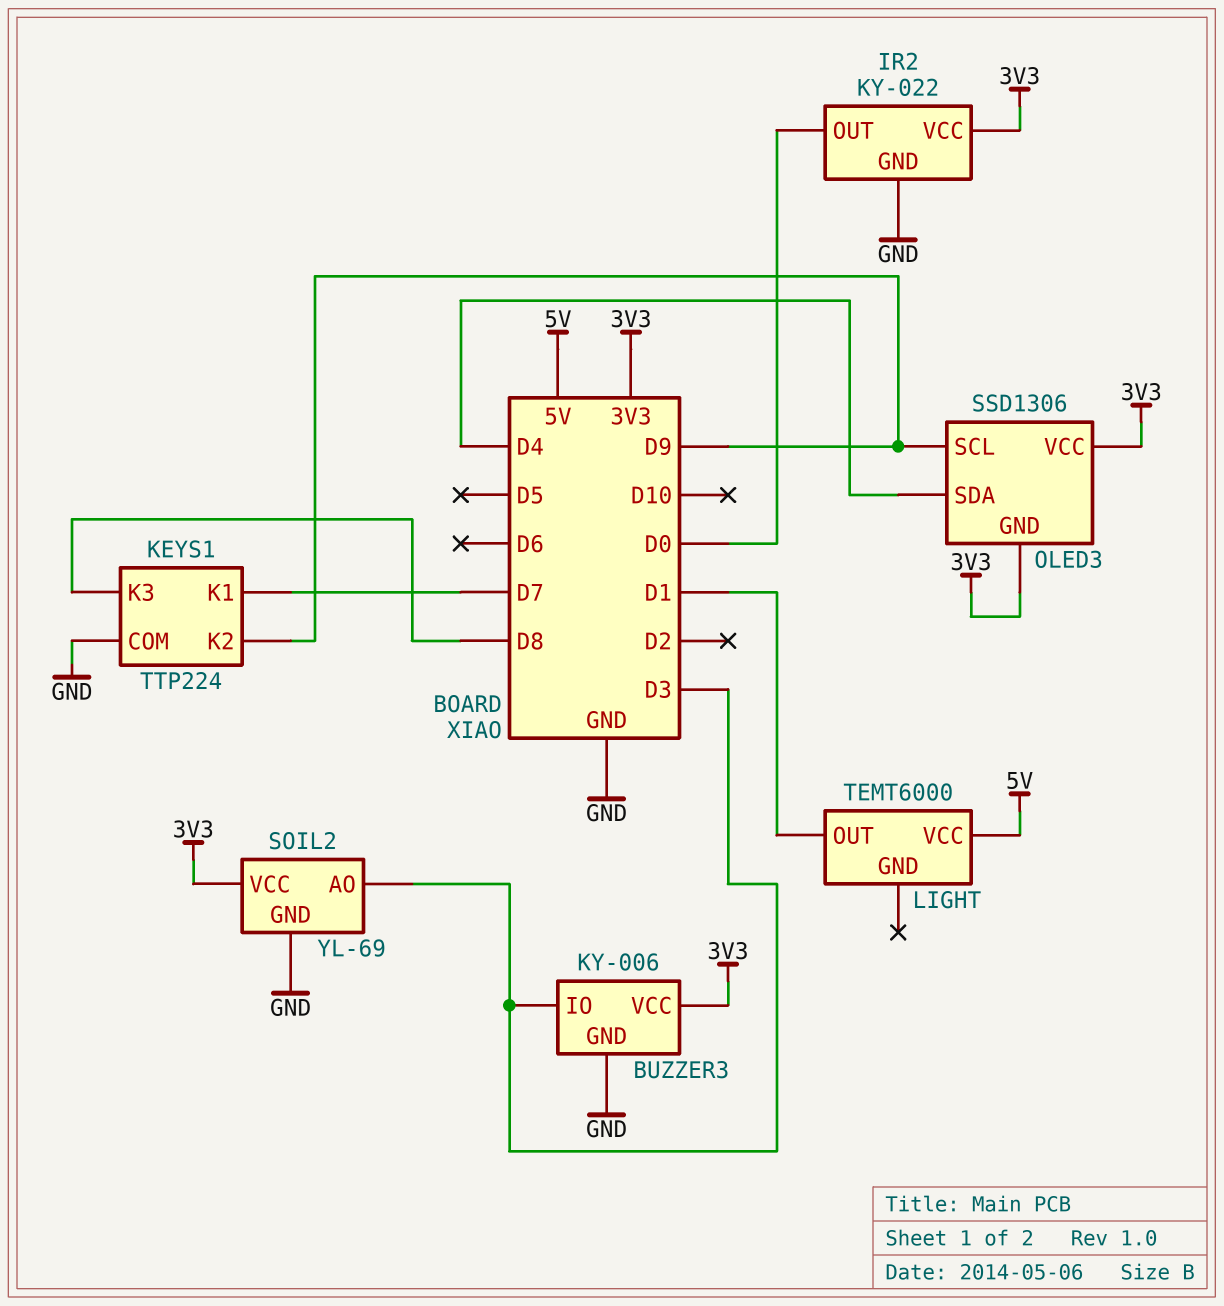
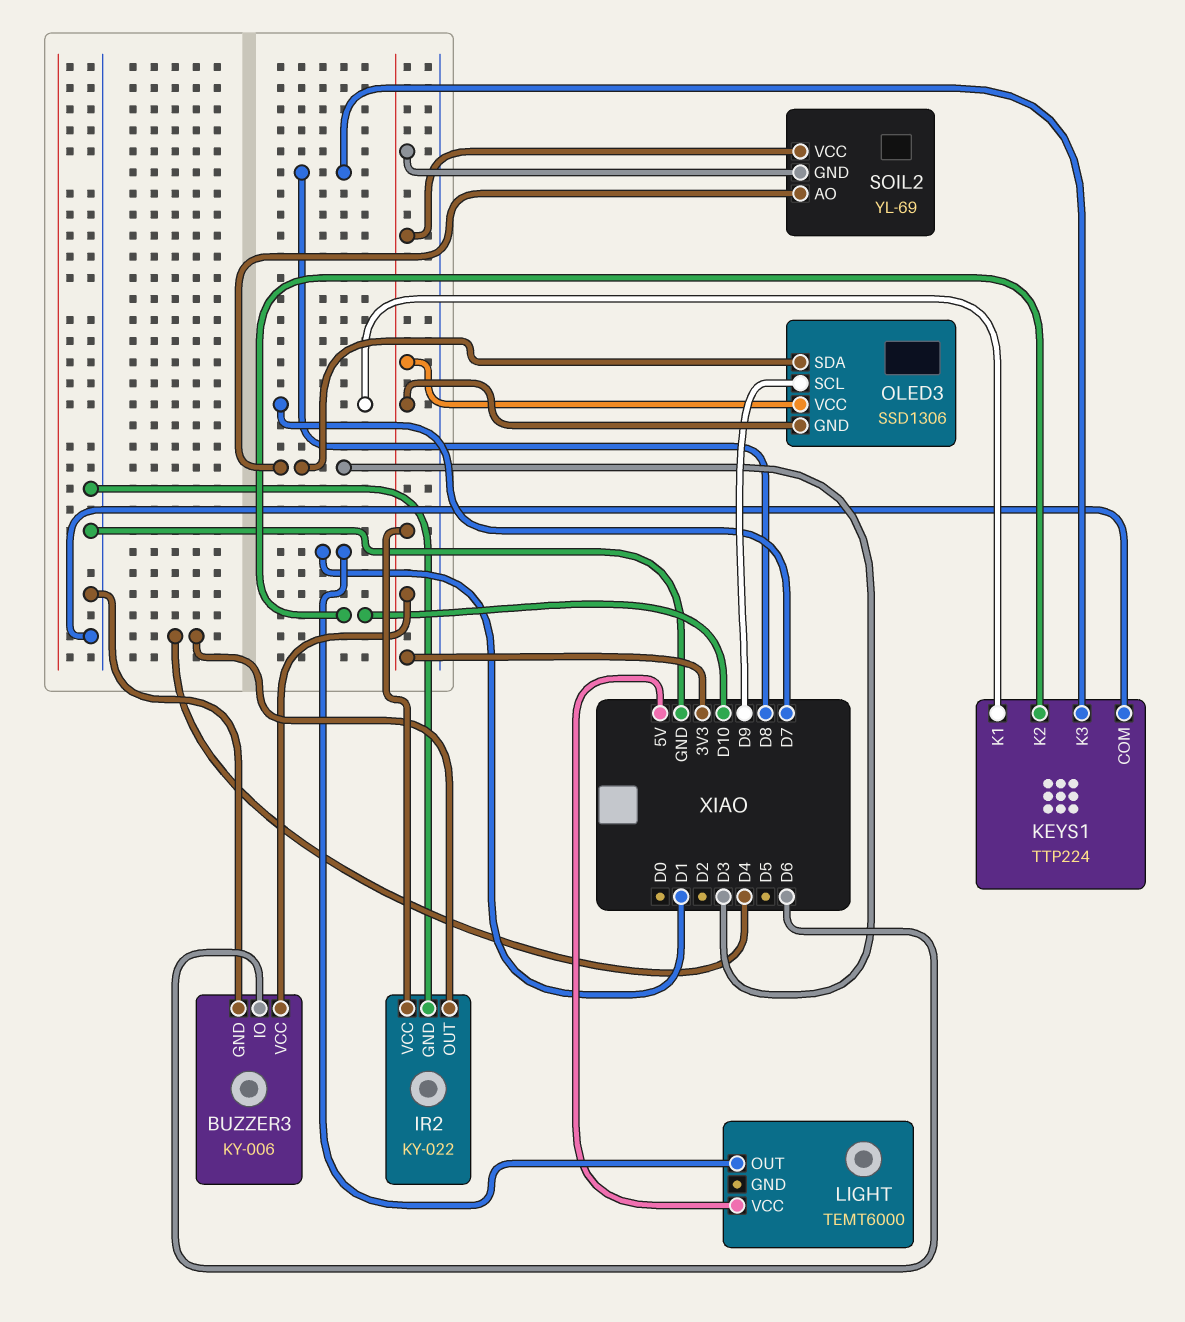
BUZZER3 pin IO: D3 -> D6
IR2 pin OUT: D0 -> D4
KEYS1 pin K2: D9 -> D10
OLED3 pin SDA: D4 -> D3
SOIL2 pin GND: GND -> 3V3

